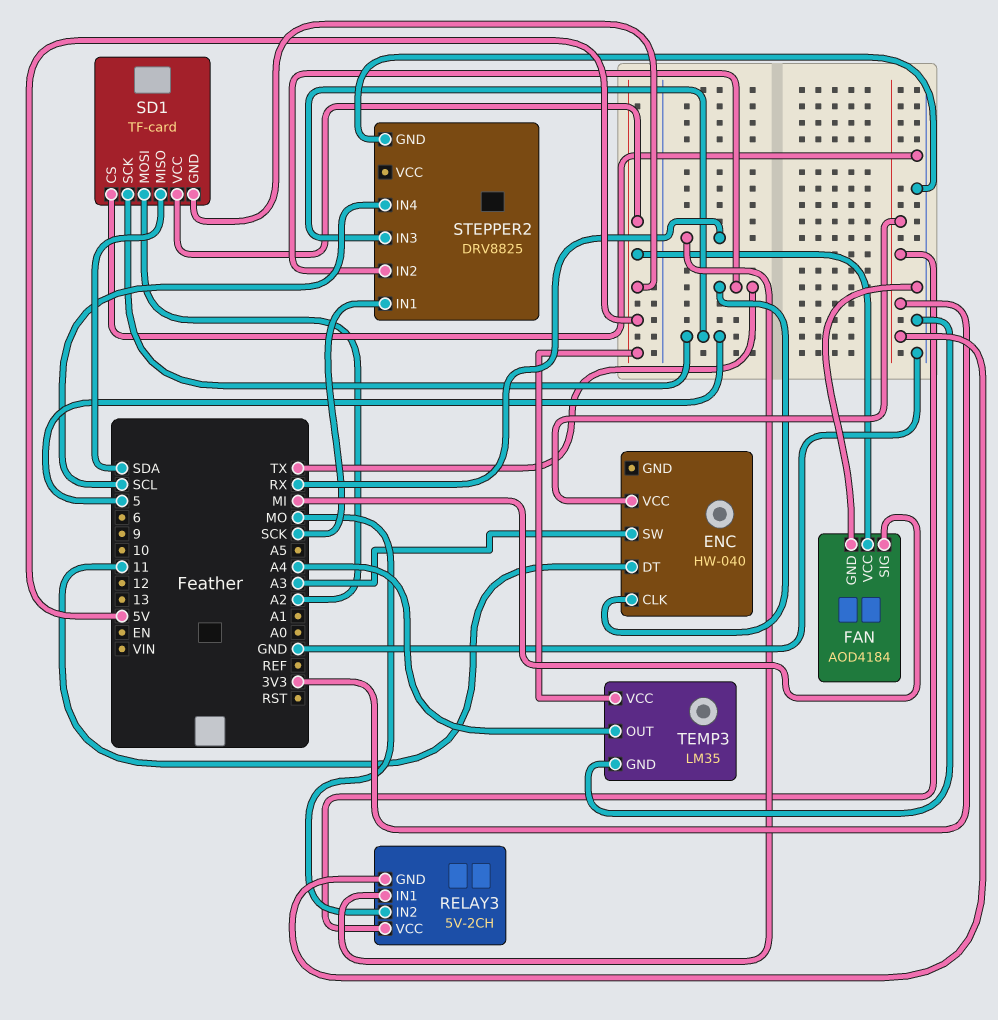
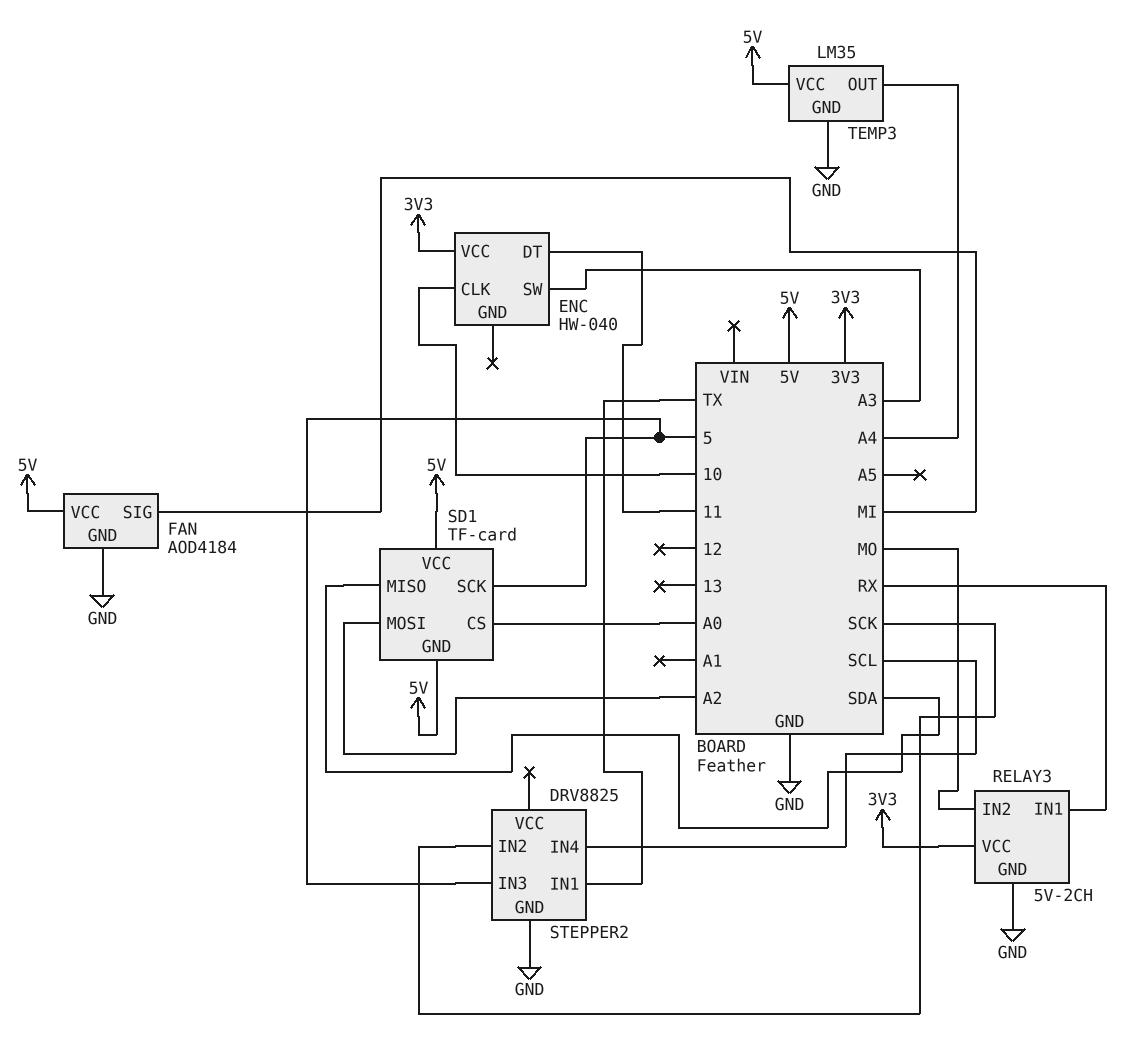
ENC pin CLK: TX -> 10
RELAY3 pin GND: 3V3 -> GND
SD1 pin CS: GND -> A0
STEPPER2 pin IN1: SCK -> TX
STEPPER2 pin IN2: TX -> SCK

